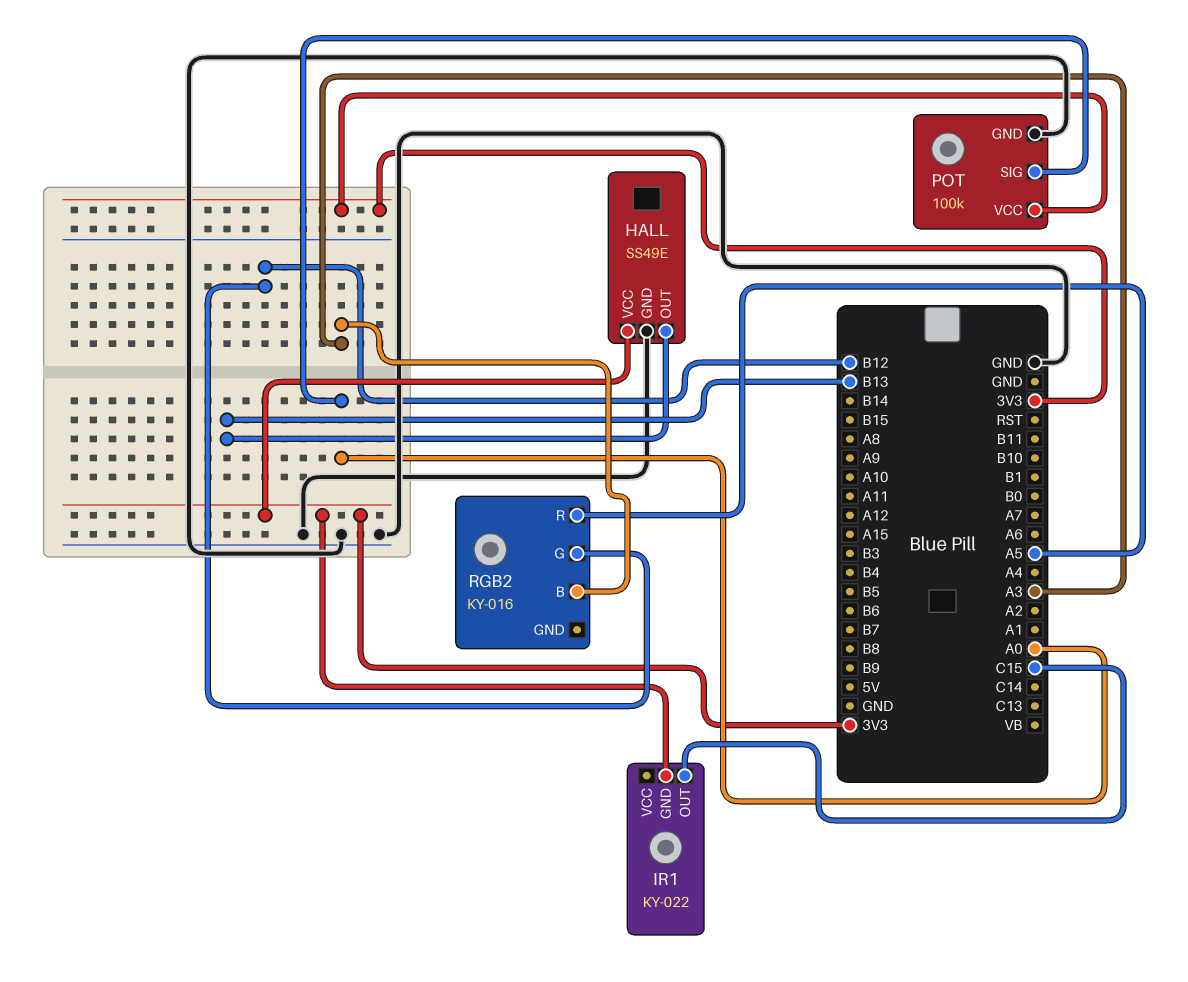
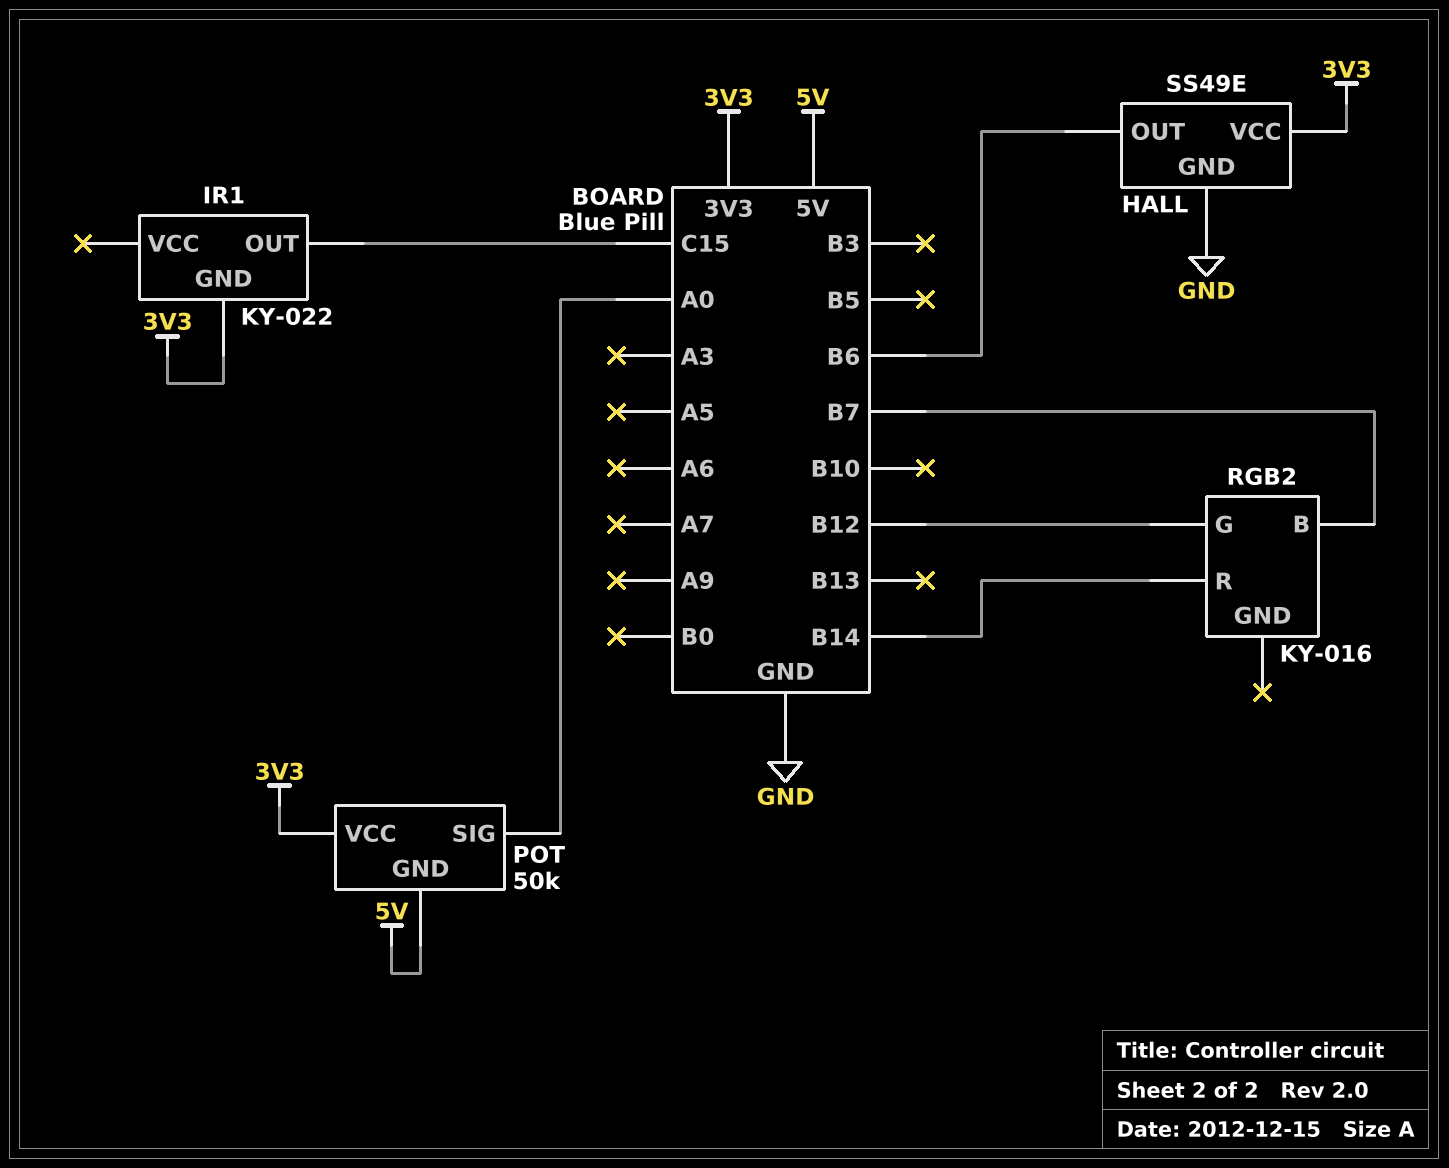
HALL pin OUT: B13 -> B6
POT: 100k -> 50k
POT pin GND: GND -> 5V
RGB2 pin B: A3 -> B7
RGB2 pin R: A5 -> B14

